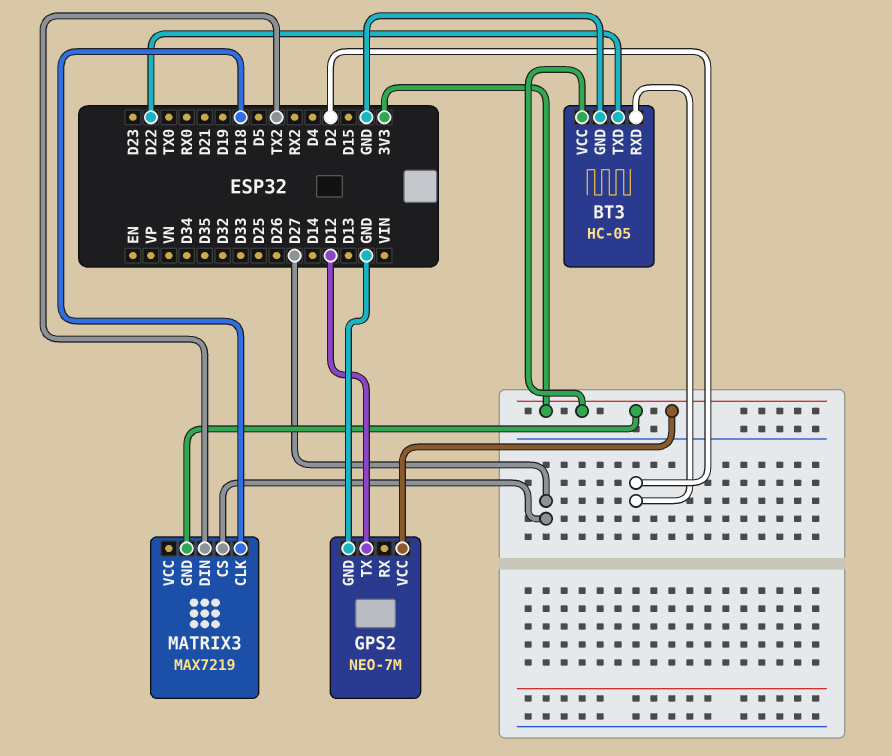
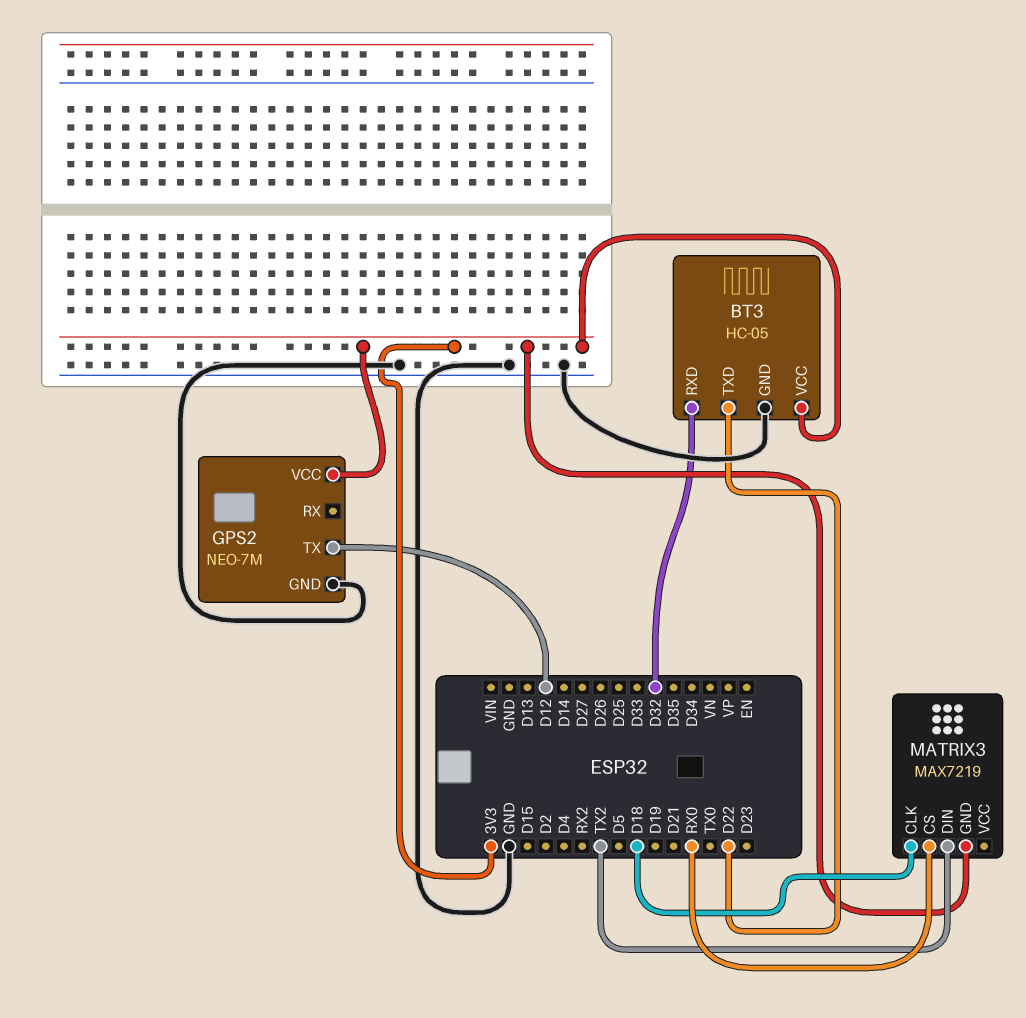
BT3 pin RXD: D2 -> D32
MATRIX3 pin CS: D27 -> RX0

